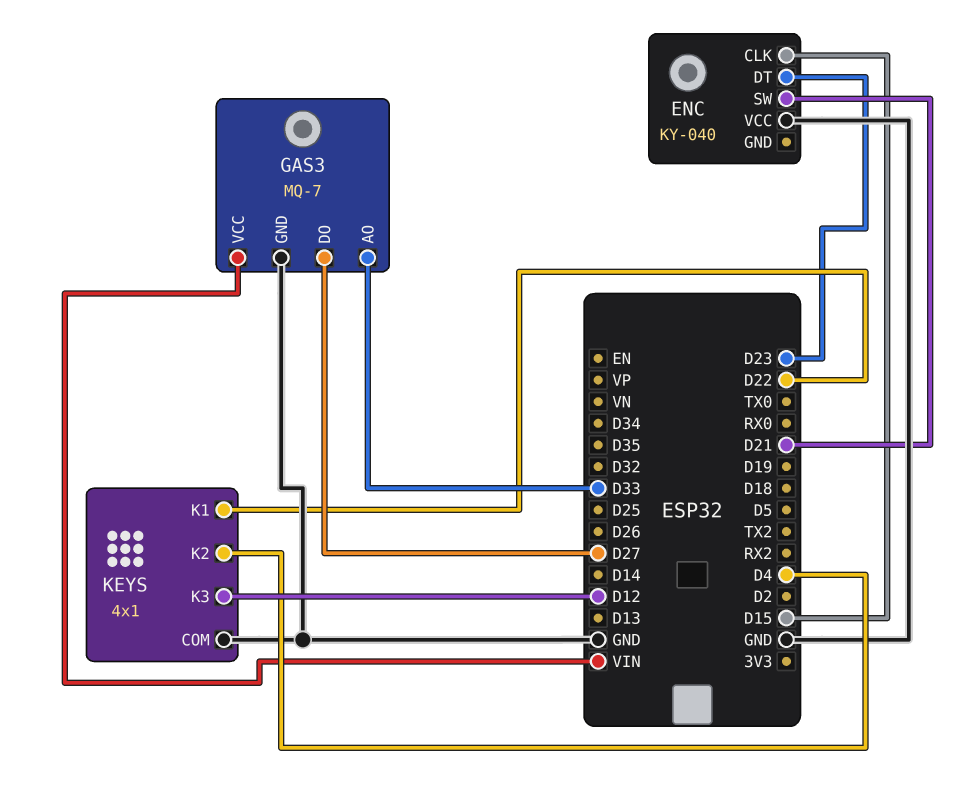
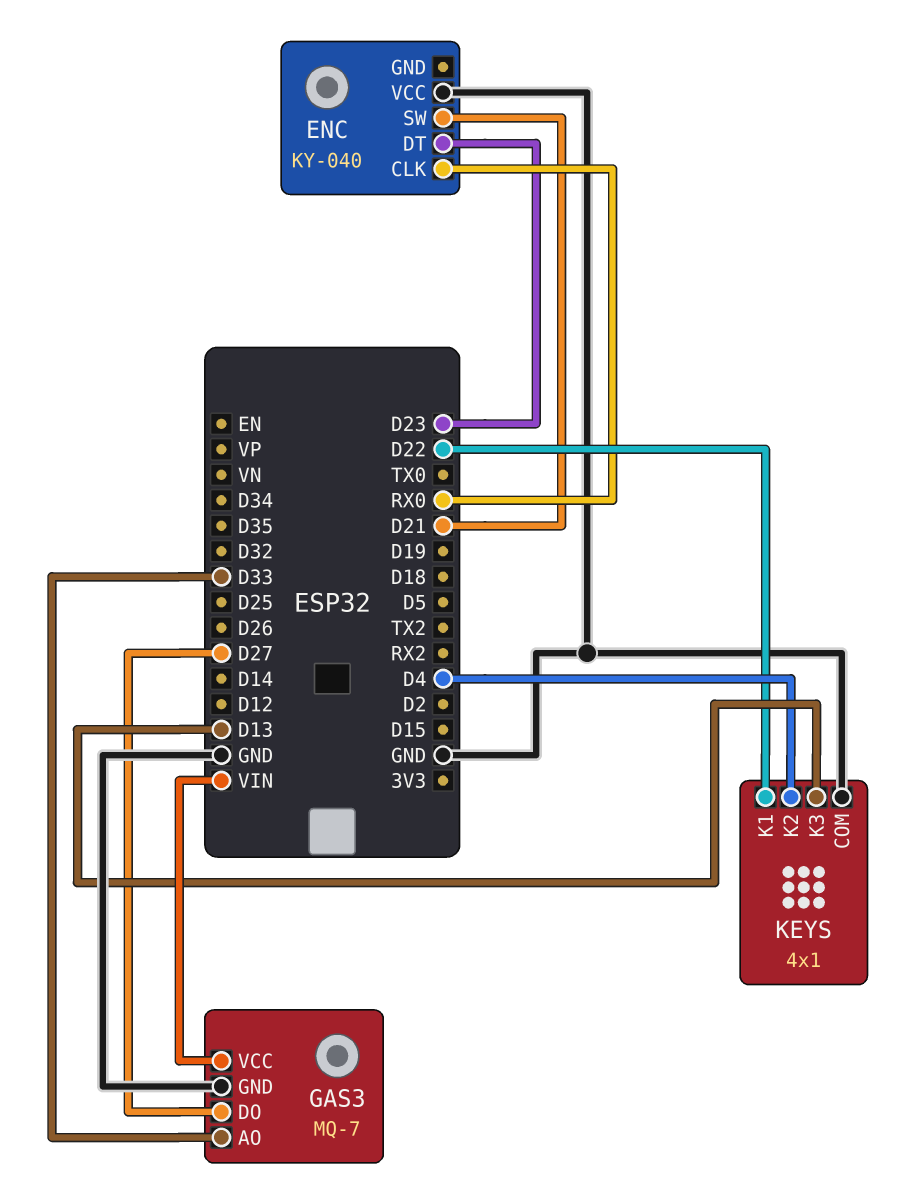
ENC pin CLK: D15 -> RX0
KEYS pin K3: D12 -> D13

